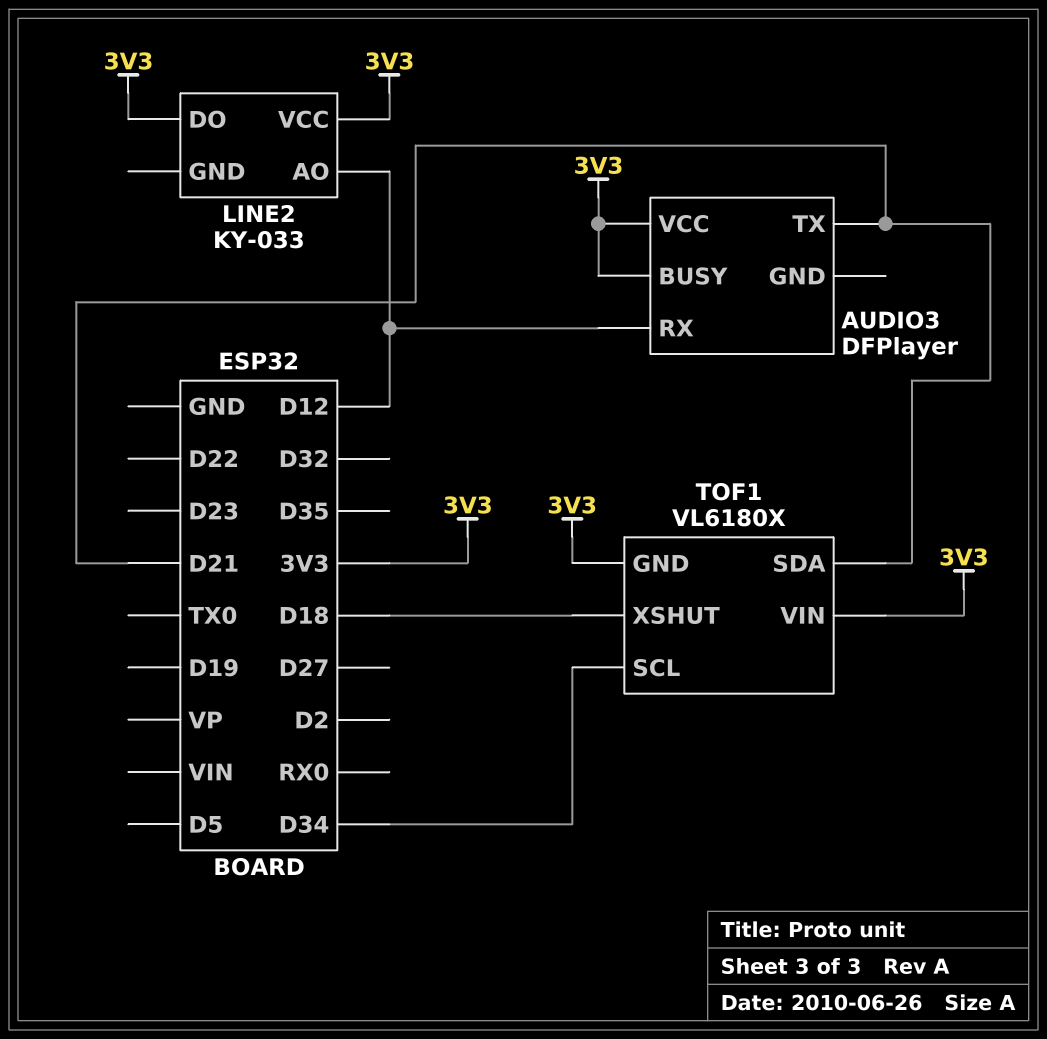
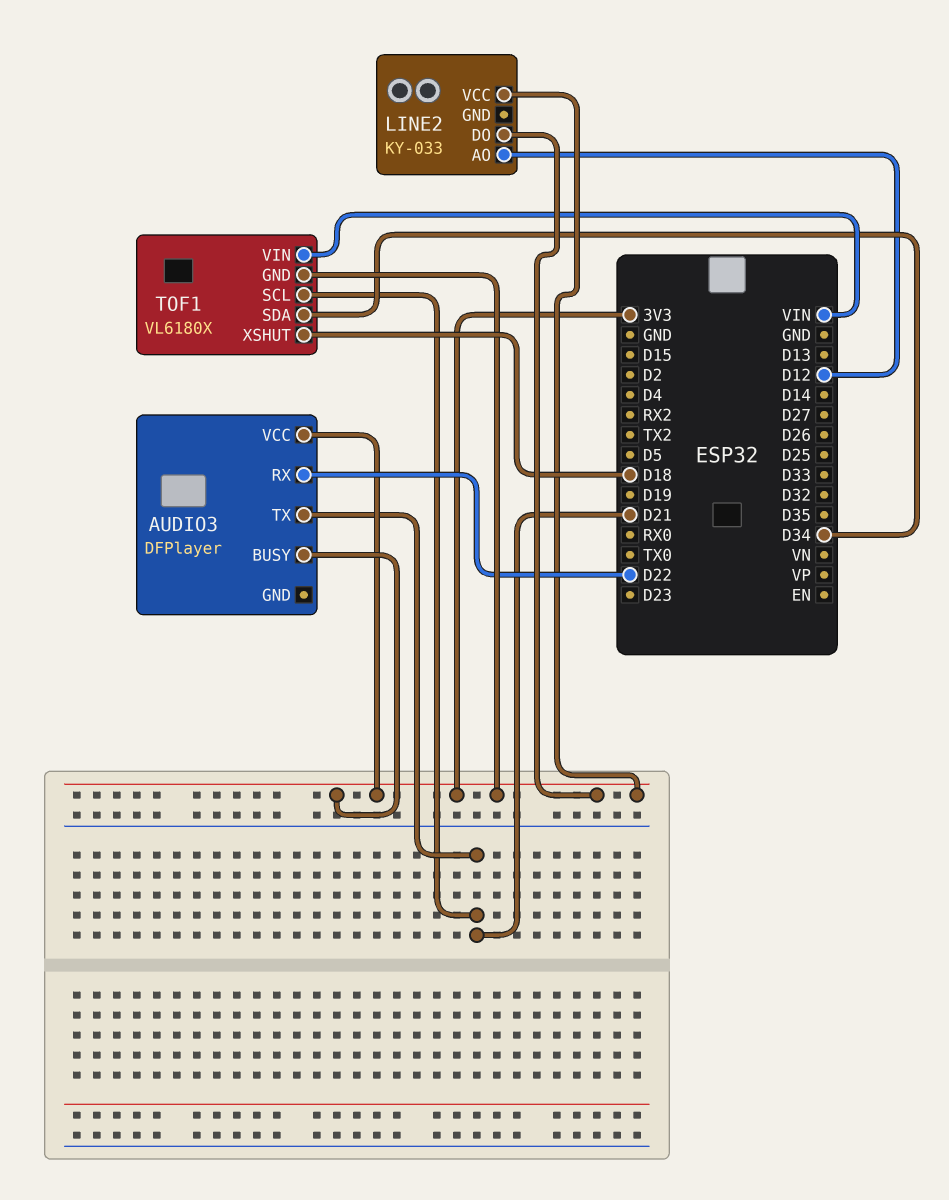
AUDIO3 pin RX: D12 -> D22
TOF1 pin SCL: D34 -> D21
TOF1 pin SDA: D21 -> D34
TOF1 pin VIN: 3V3 -> VIN

